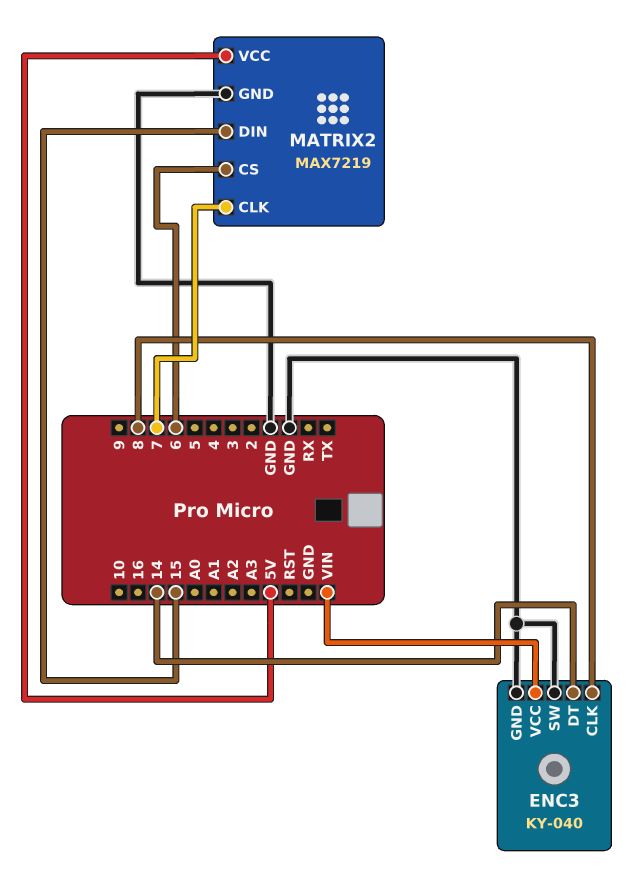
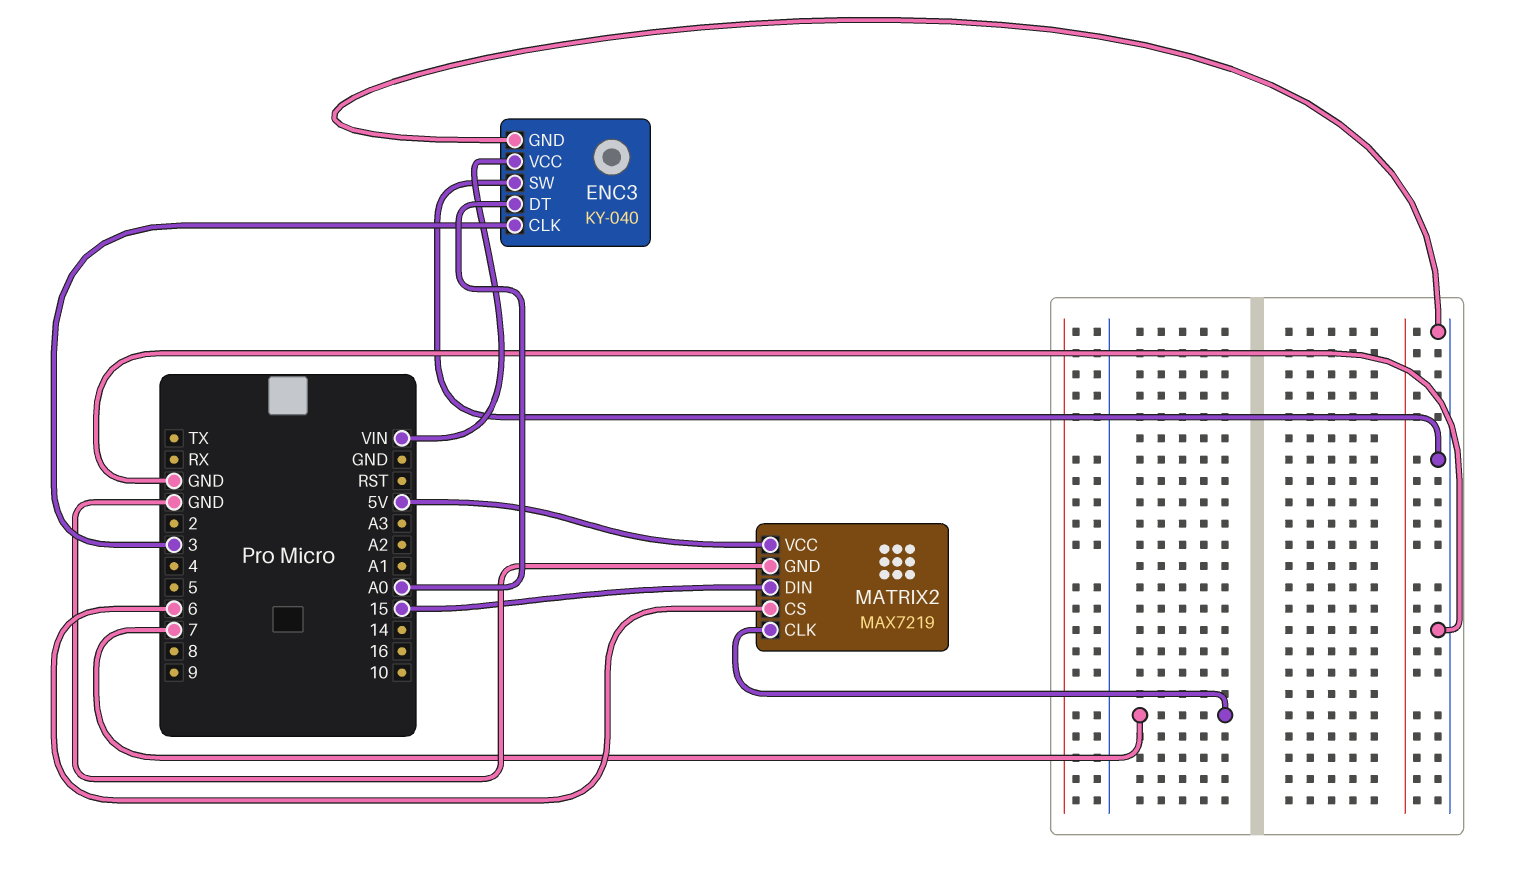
ENC3 pin CLK: 8 -> 3
ENC3 pin DT: 14 -> A0

